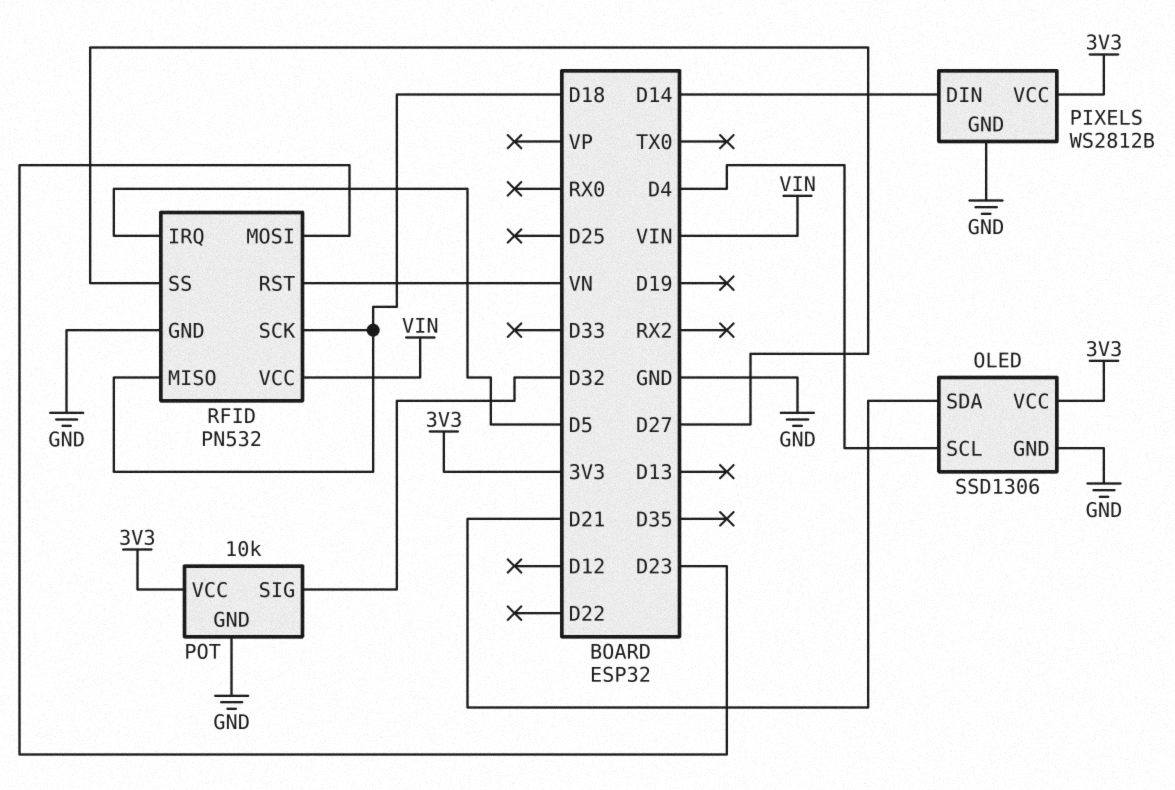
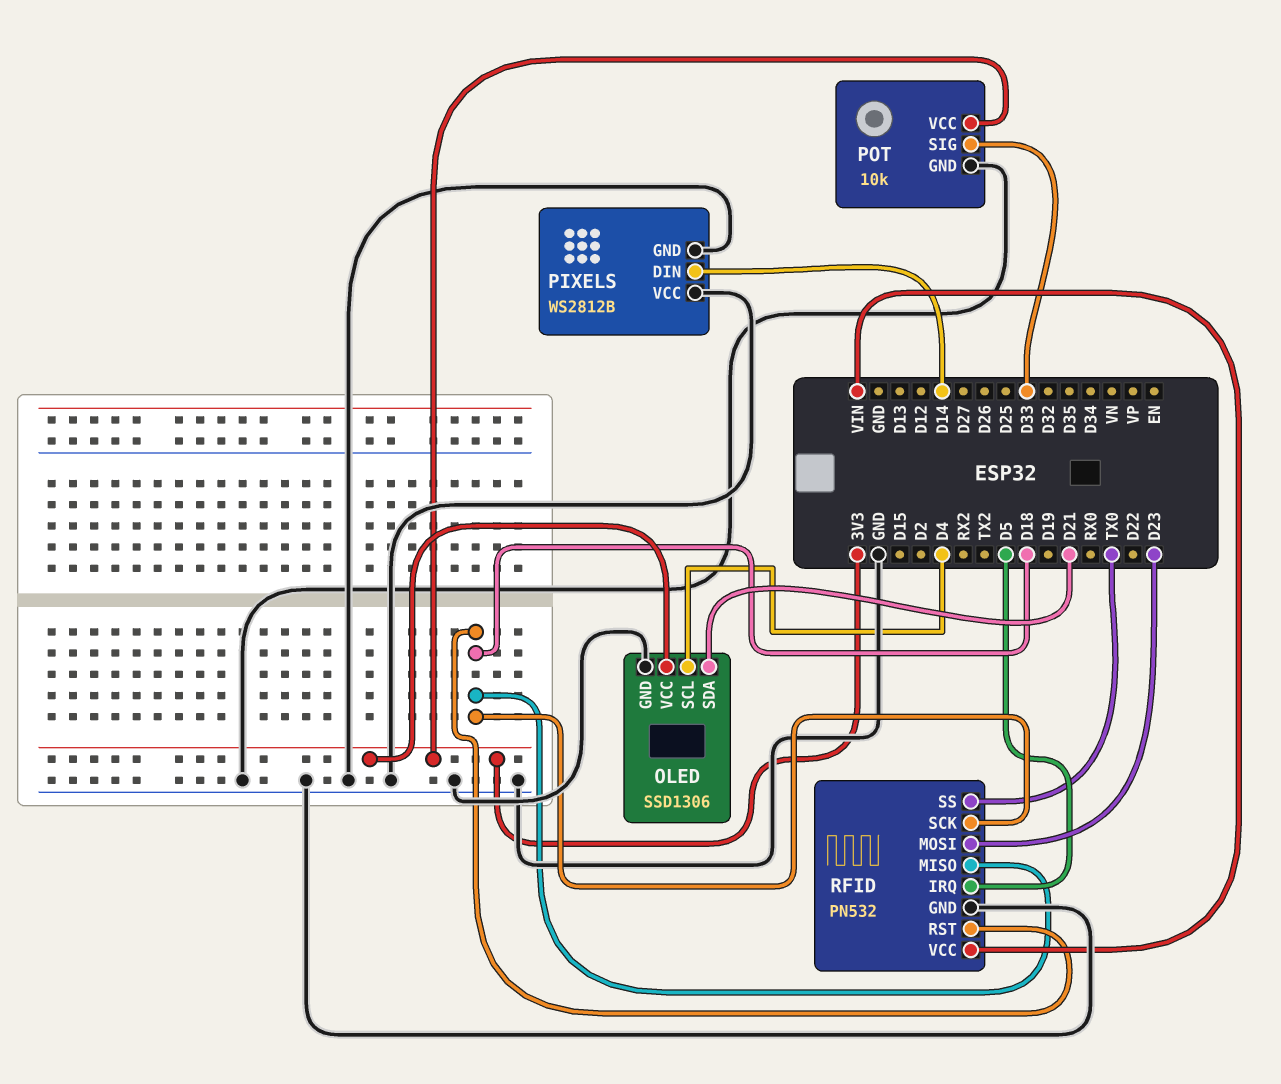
PIXELS pin VCC: 3V3 -> GND
POT pin SIG: D32 -> D33
RFID pin RST: VN -> D18
RFID pin SS: D27 -> TX0

